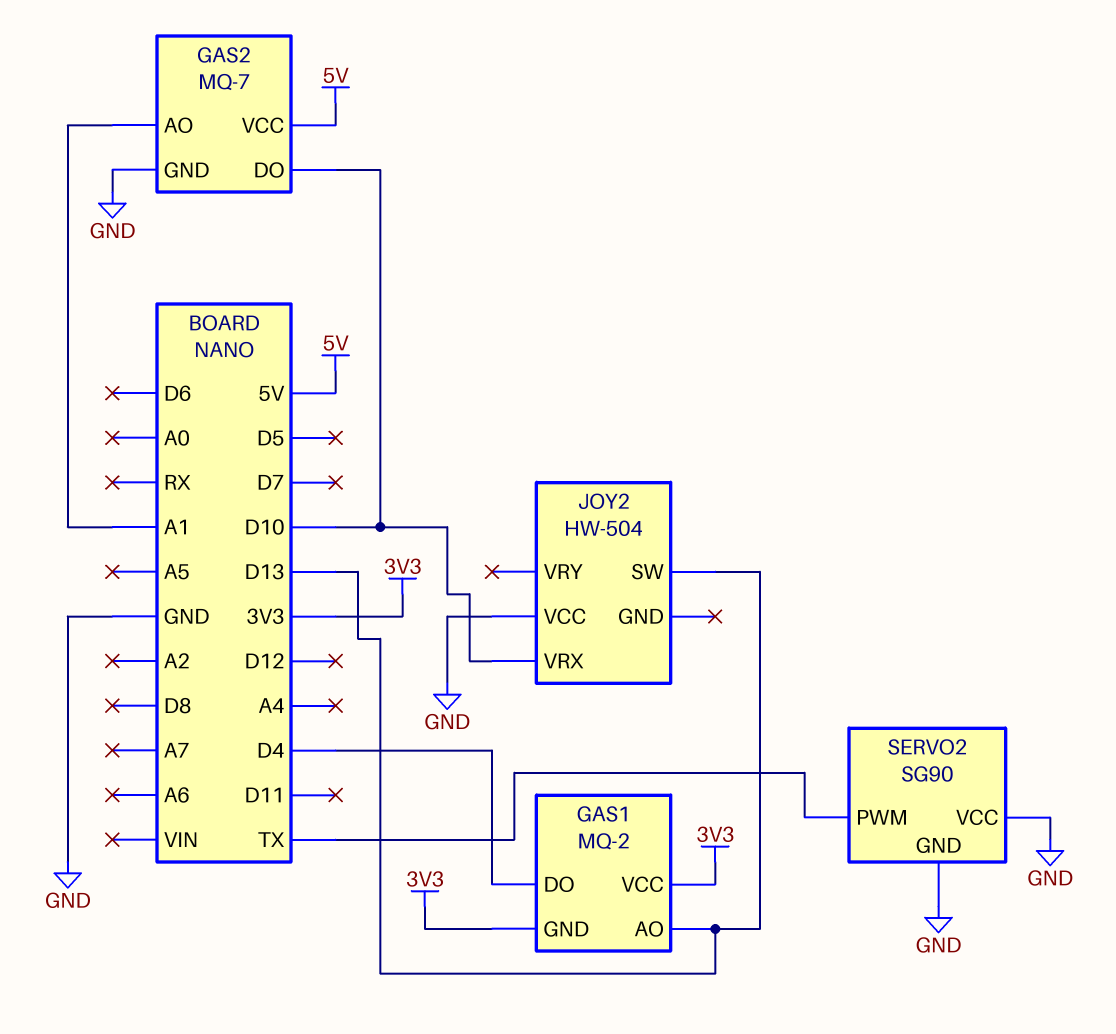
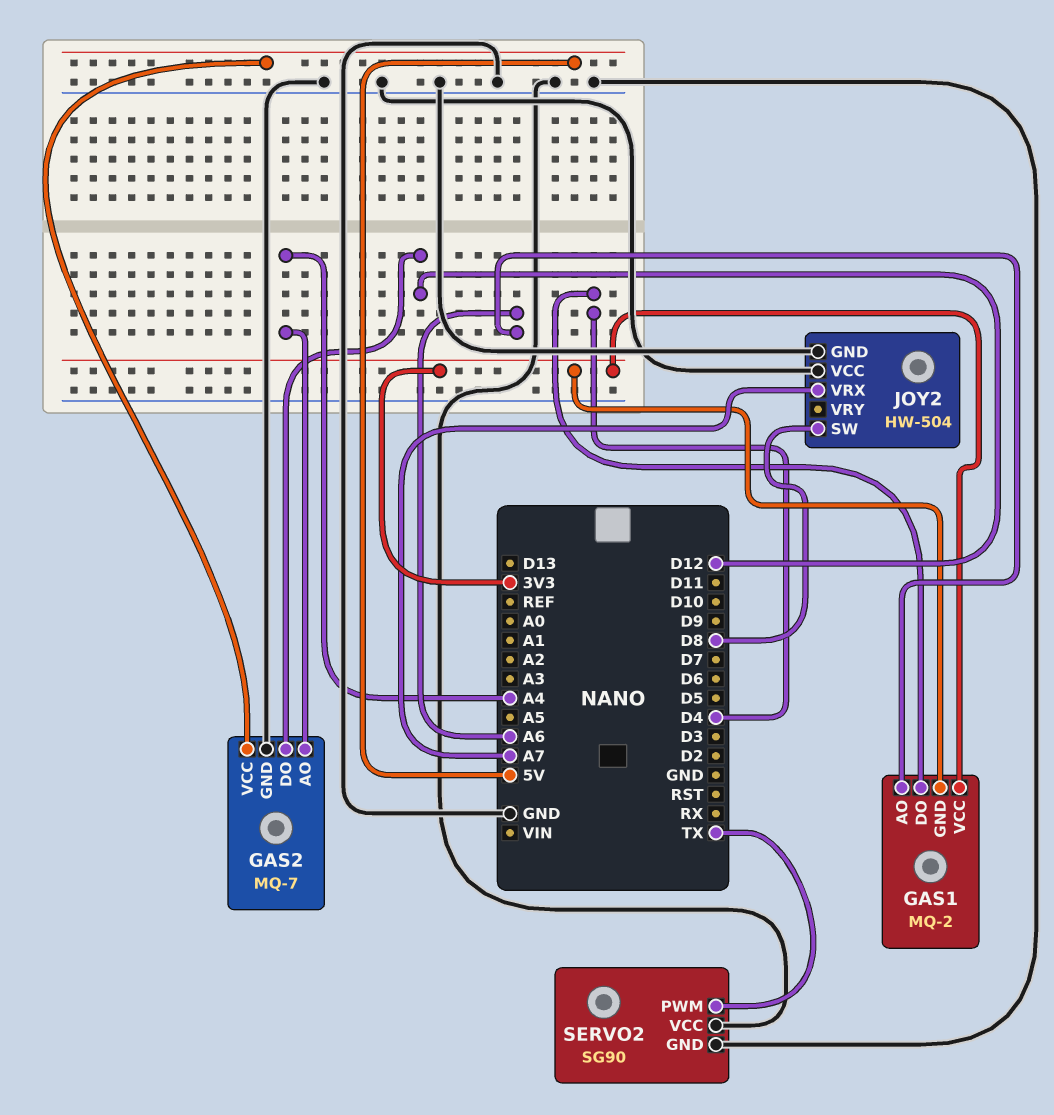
GAS1 pin AO: D13 -> A6
GAS2 pin AO: A1 -> A4
GAS2 pin DO: D10 -> D12
JOY2 pin GND: none -> GND
JOY2 pin SW: D13 -> D8
JOY2 pin VRX: D10 -> A7

